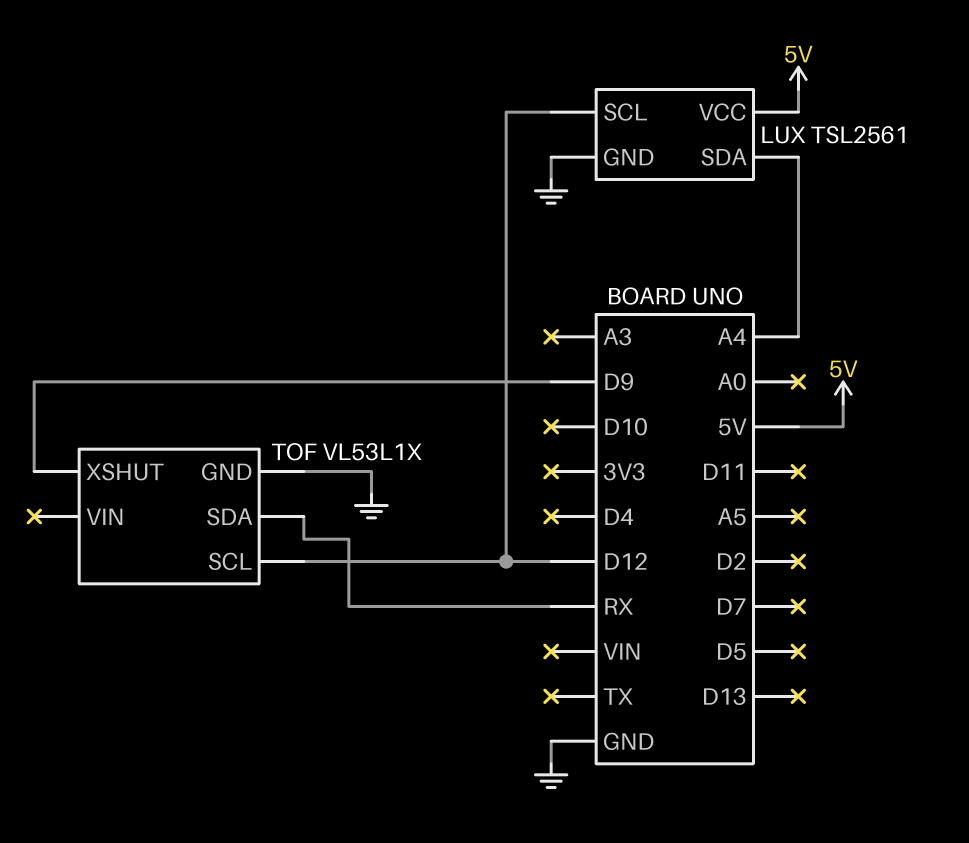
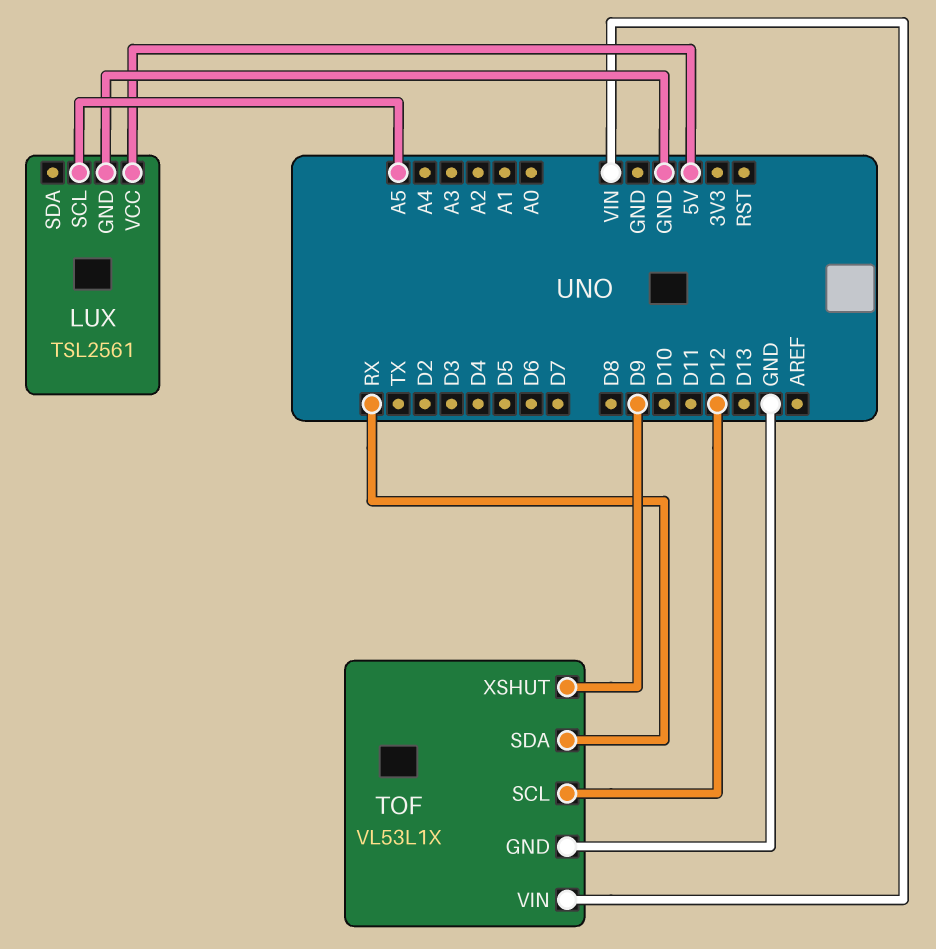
LUX pin SCL: D12 -> A5
LUX pin SDA: A4 -> none
TOF pin VIN: none -> VIN

